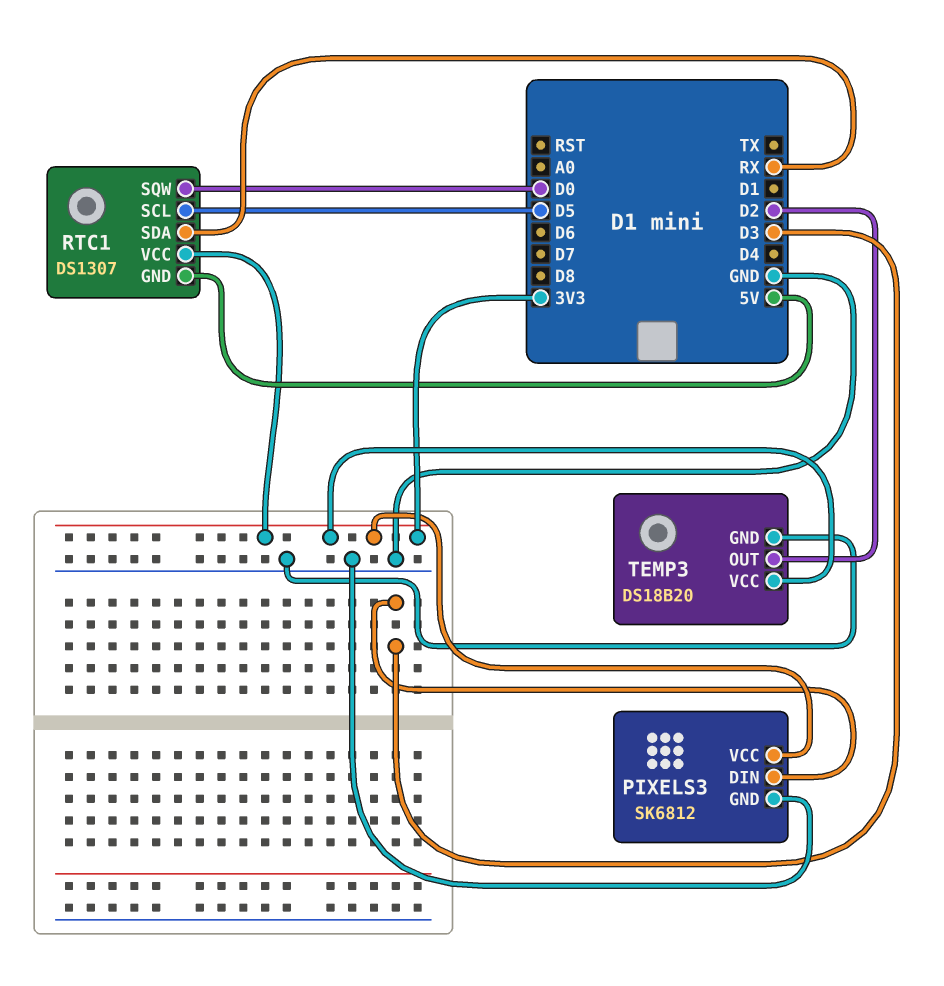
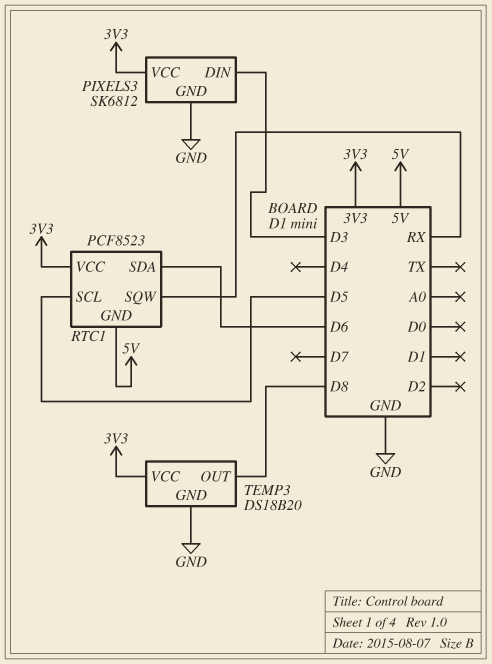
RTC1: DS1307 -> PCF8523
RTC1 pin SDA: RX -> D6
RTC1 pin SQW: D0 -> RX
TEMP3 pin OUT: D2 -> D8

